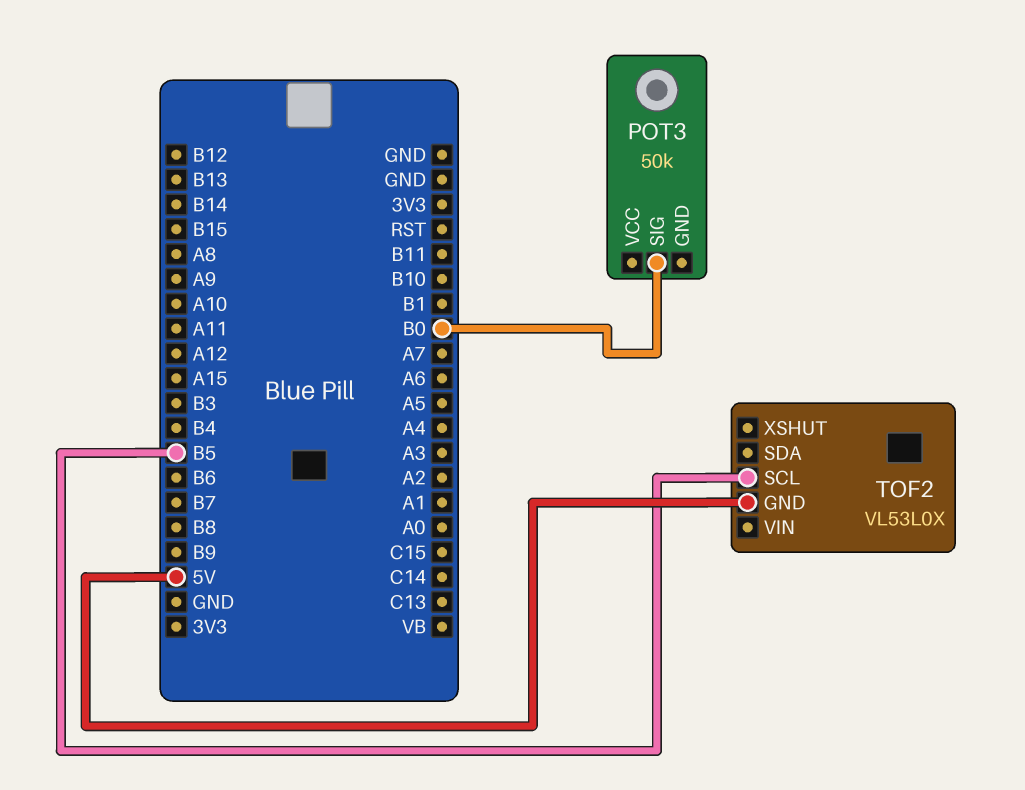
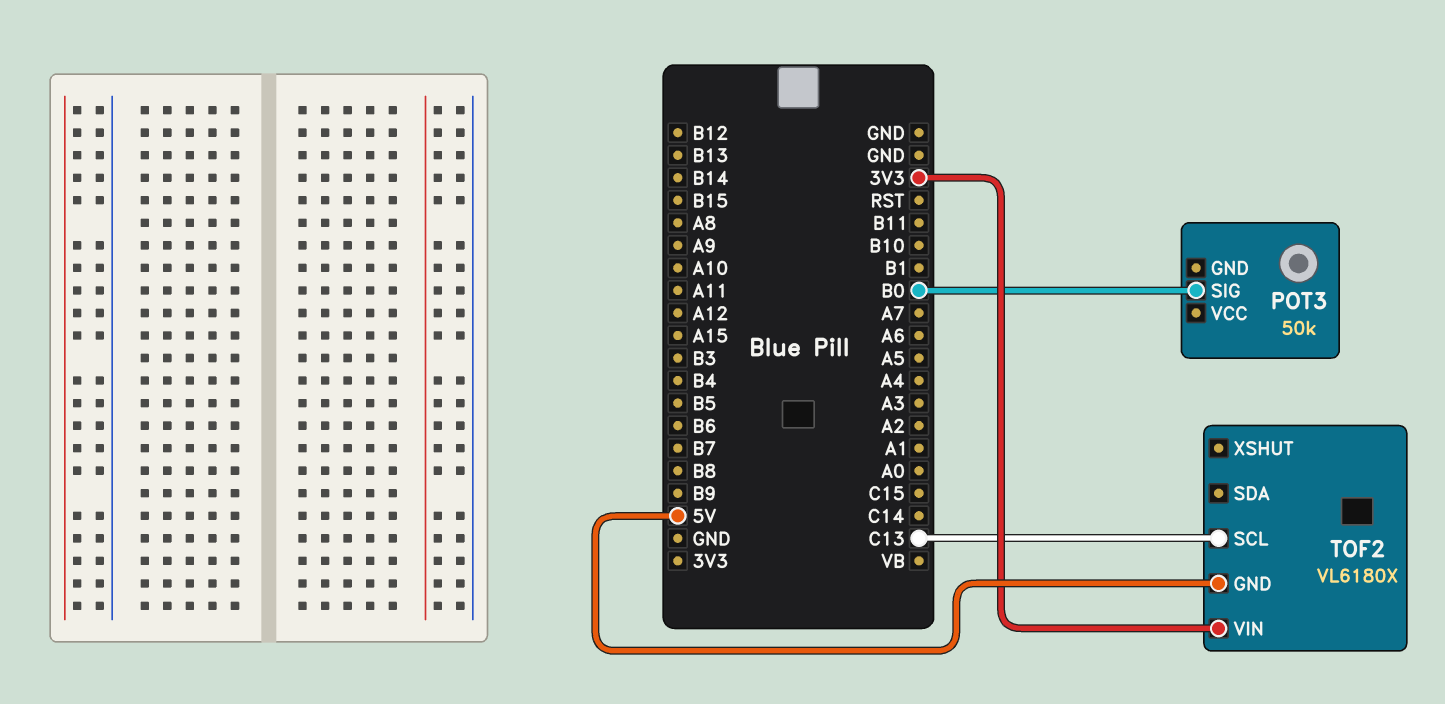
TOF2: VL53L0X -> VL6180X
TOF2 pin SCL: B5 -> C13
TOF2 pin VIN: none -> 3V3

